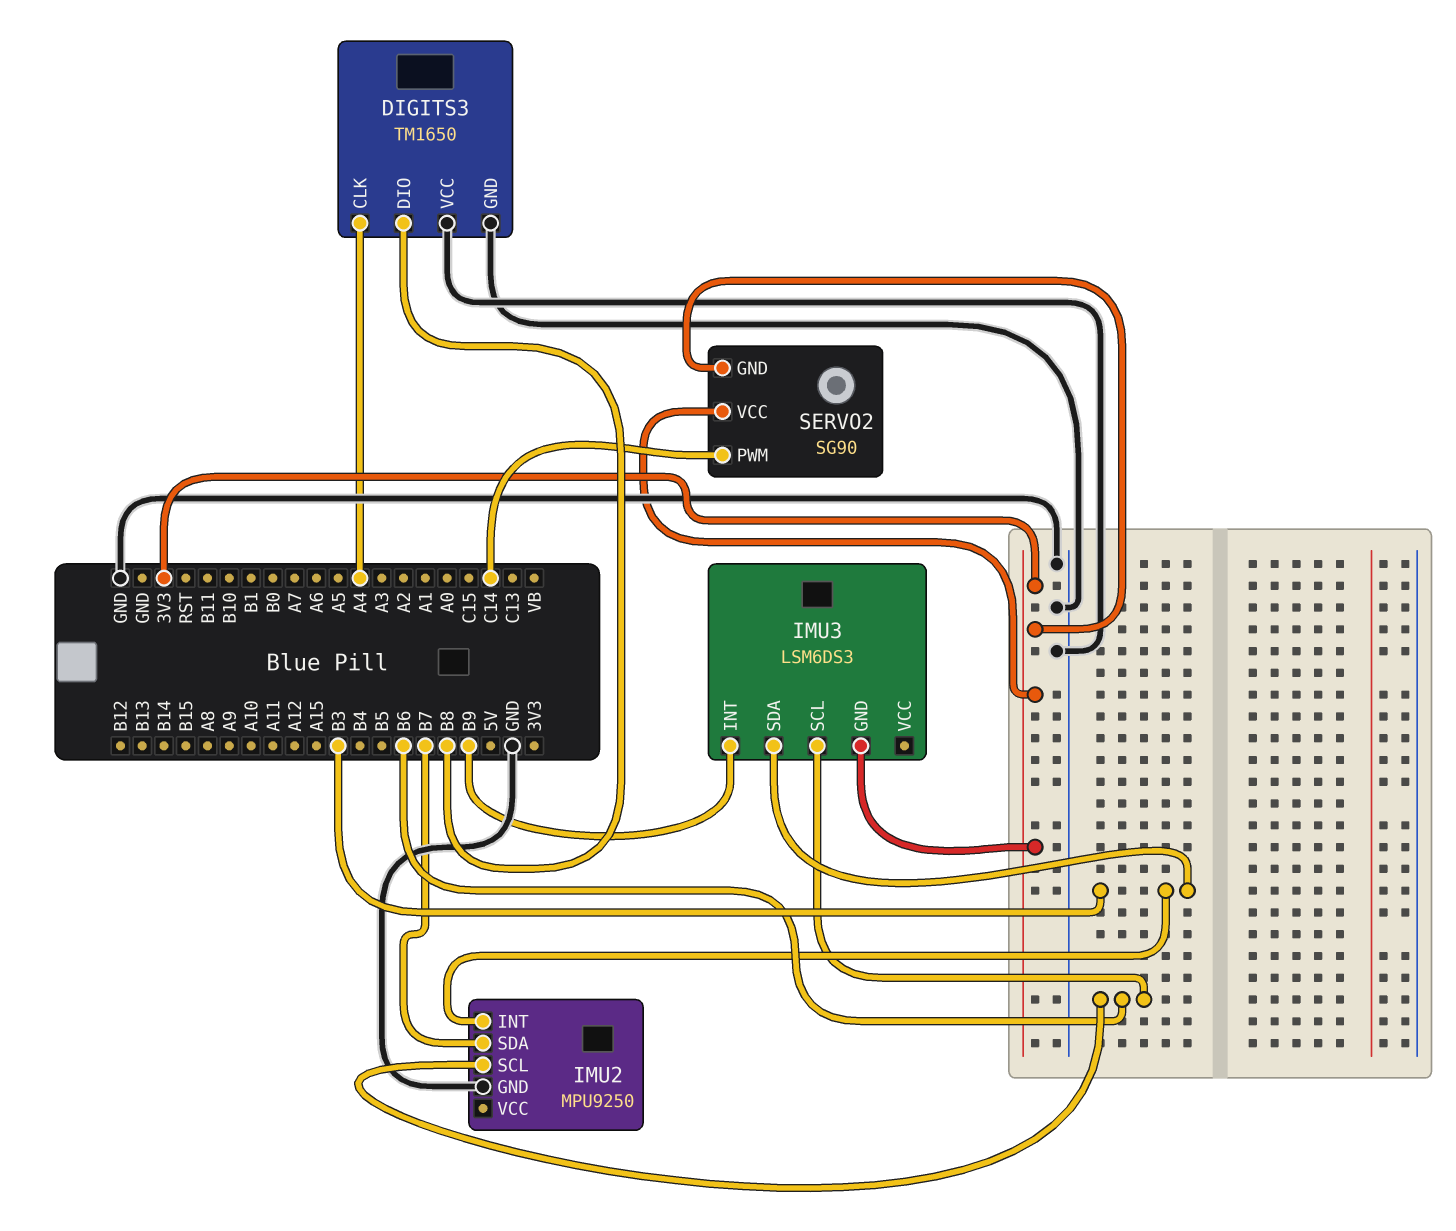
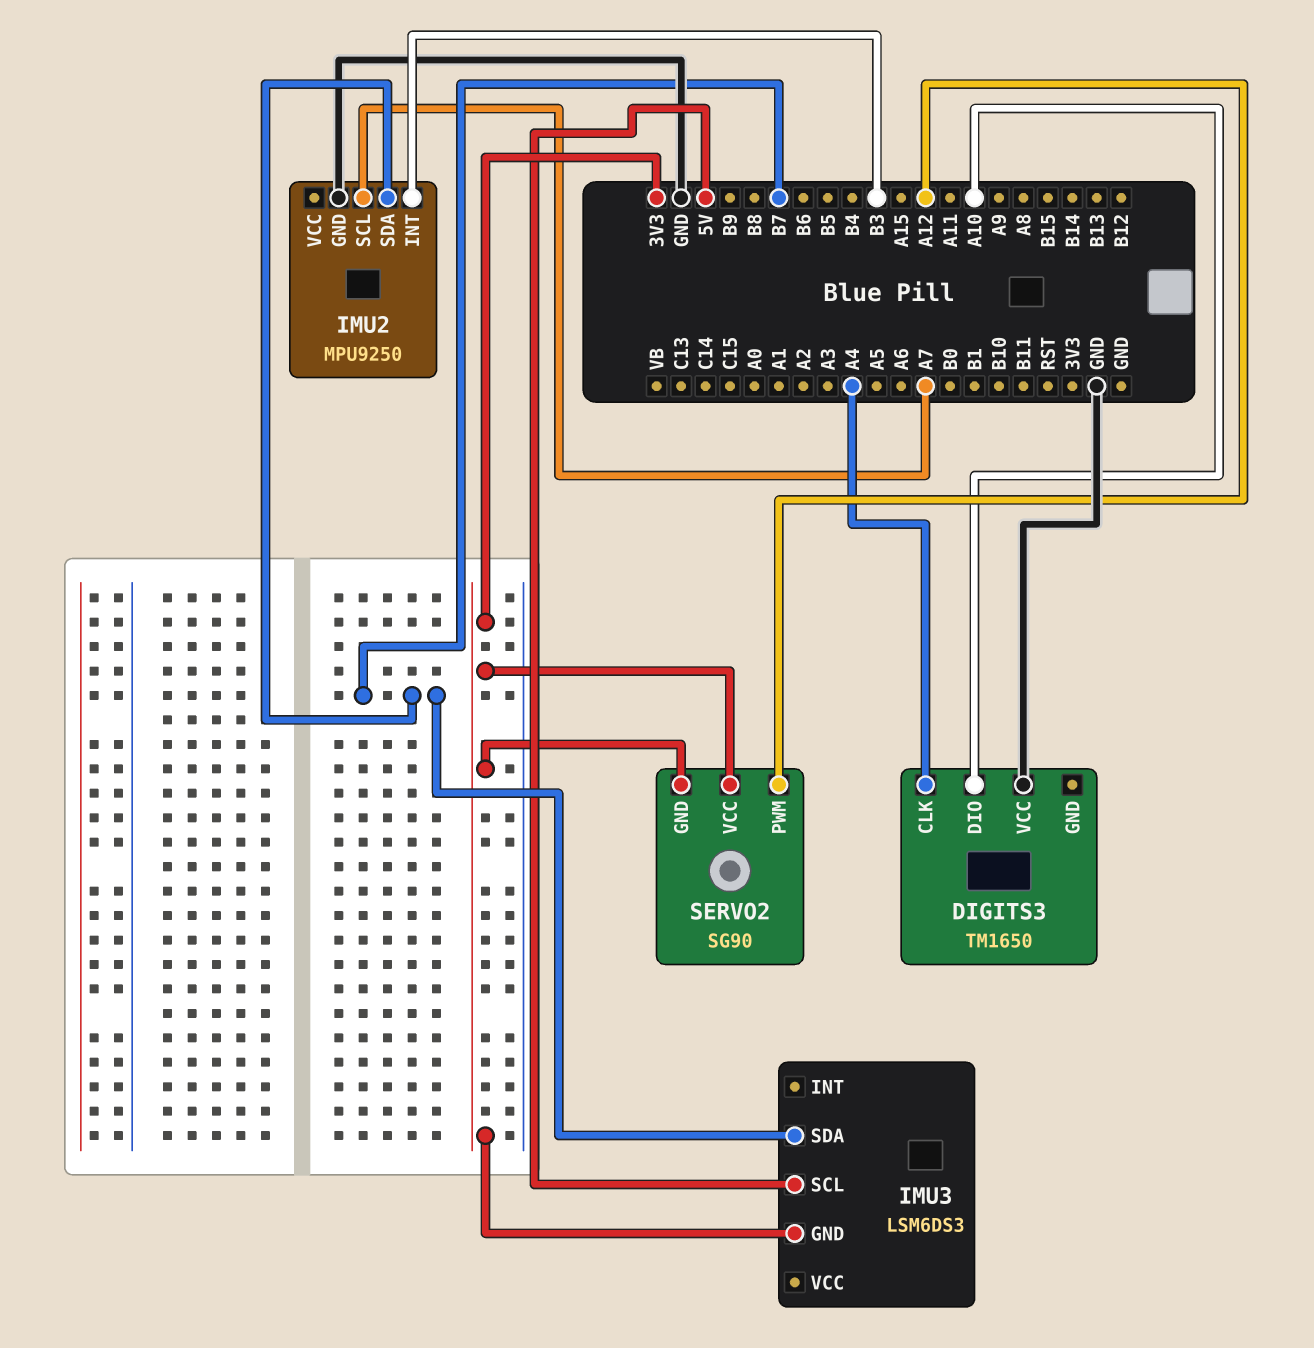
DIGITS3 pin DIO: B8 -> A10
DIGITS3 pin GND: GND -> none
IMU2 pin SCL: B6 -> A7
IMU3 pin INT: B9 -> none
IMU3 pin SCL: B6 -> 5V
IMU3 pin SDA: B3 -> B7
SERVO2 pin PWM: C14 -> A12

